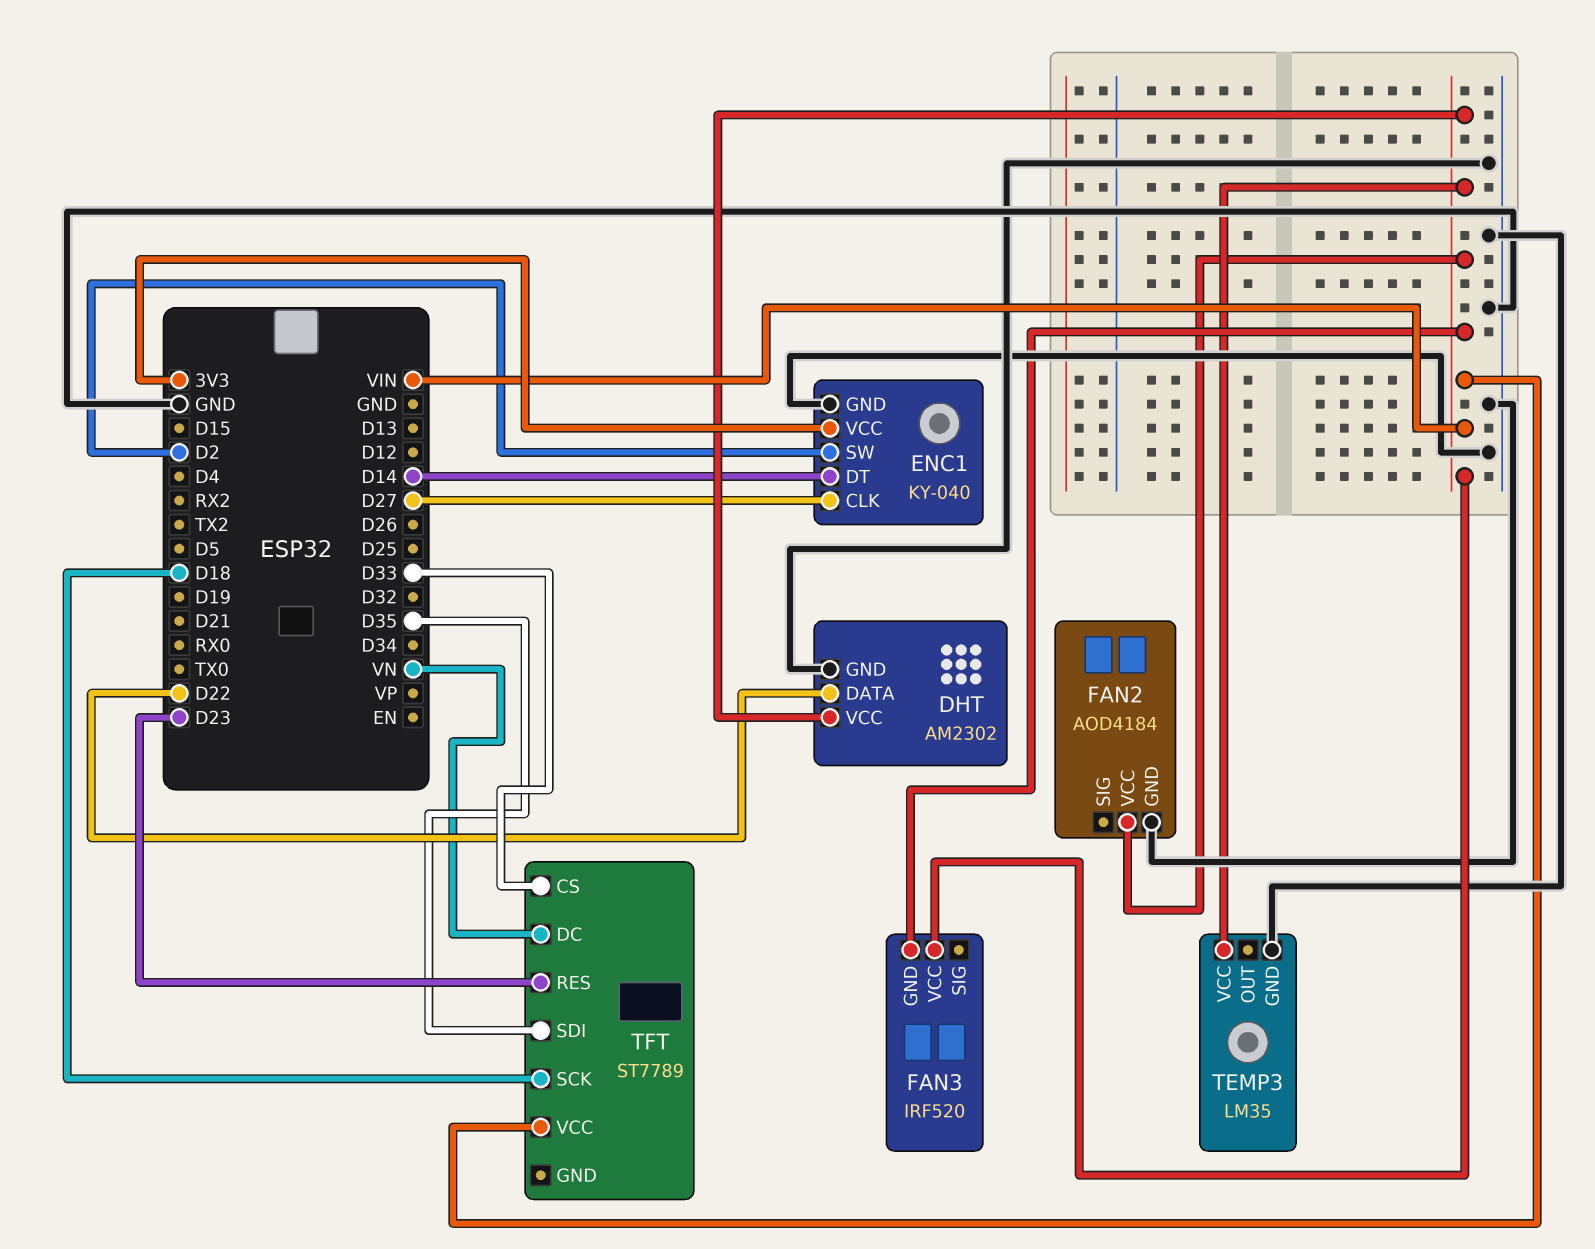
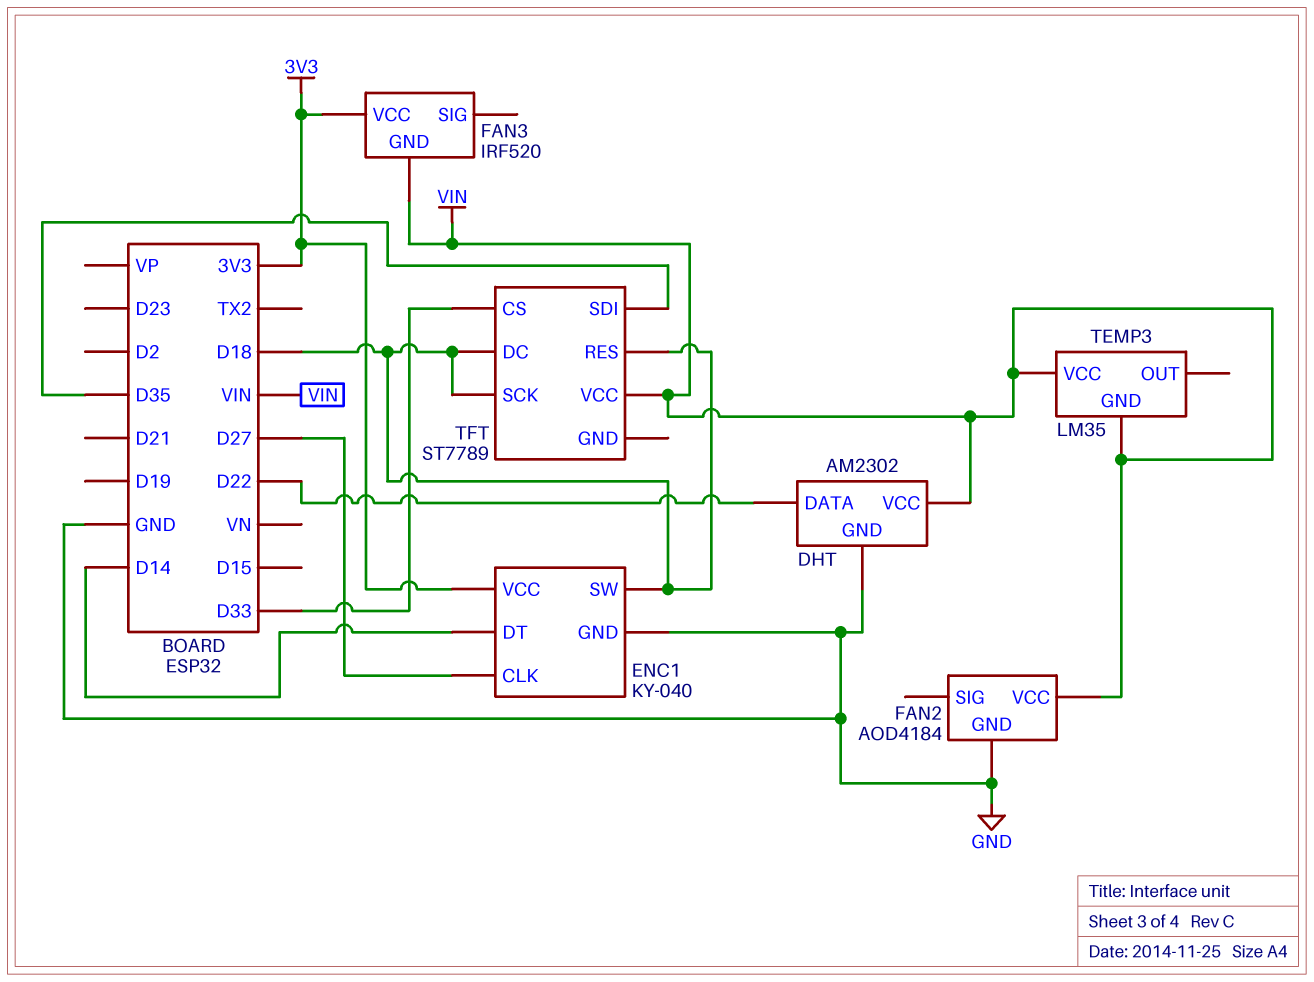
ENC1 pin SW: D2 -> D18
FAN3 pin VCC: VIN -> 3V3
TEMP3 pin GND: GND -> VIN
TFT pin DC: VN -> D18
TFT pin RES: D23 -> D18

